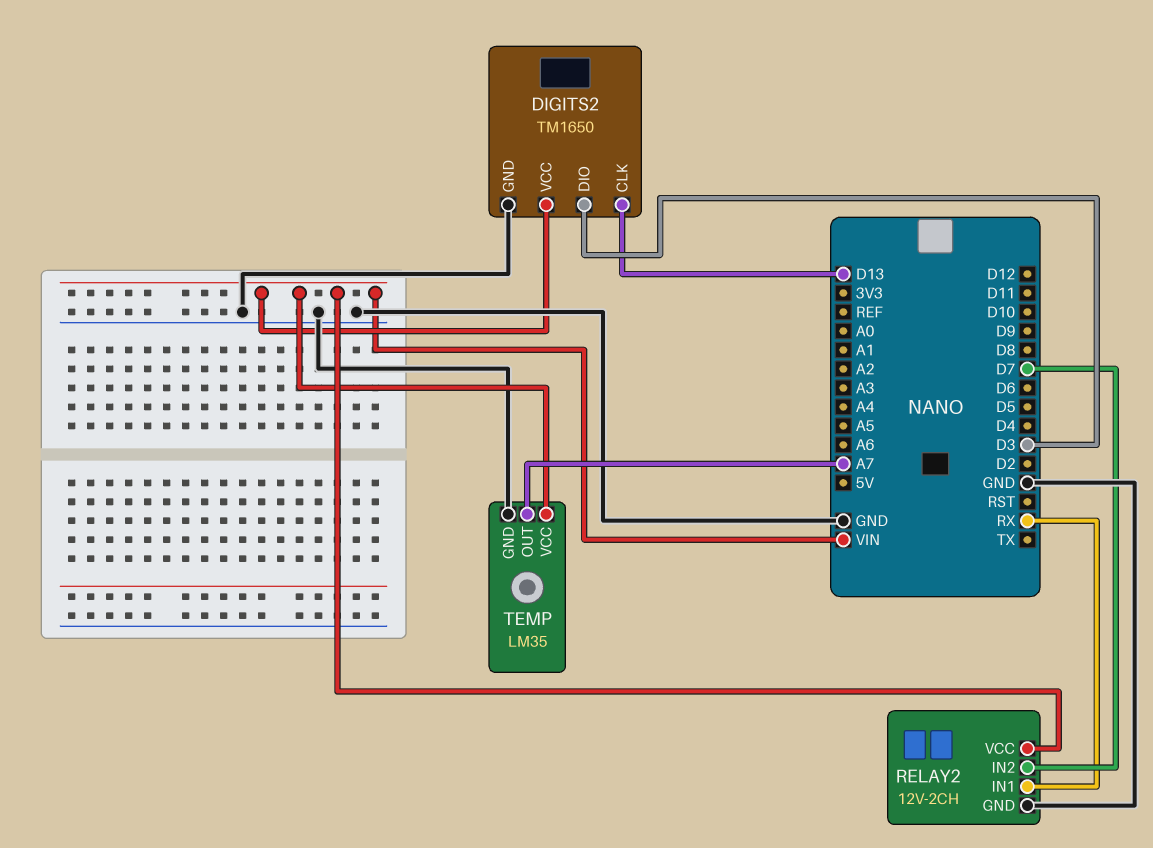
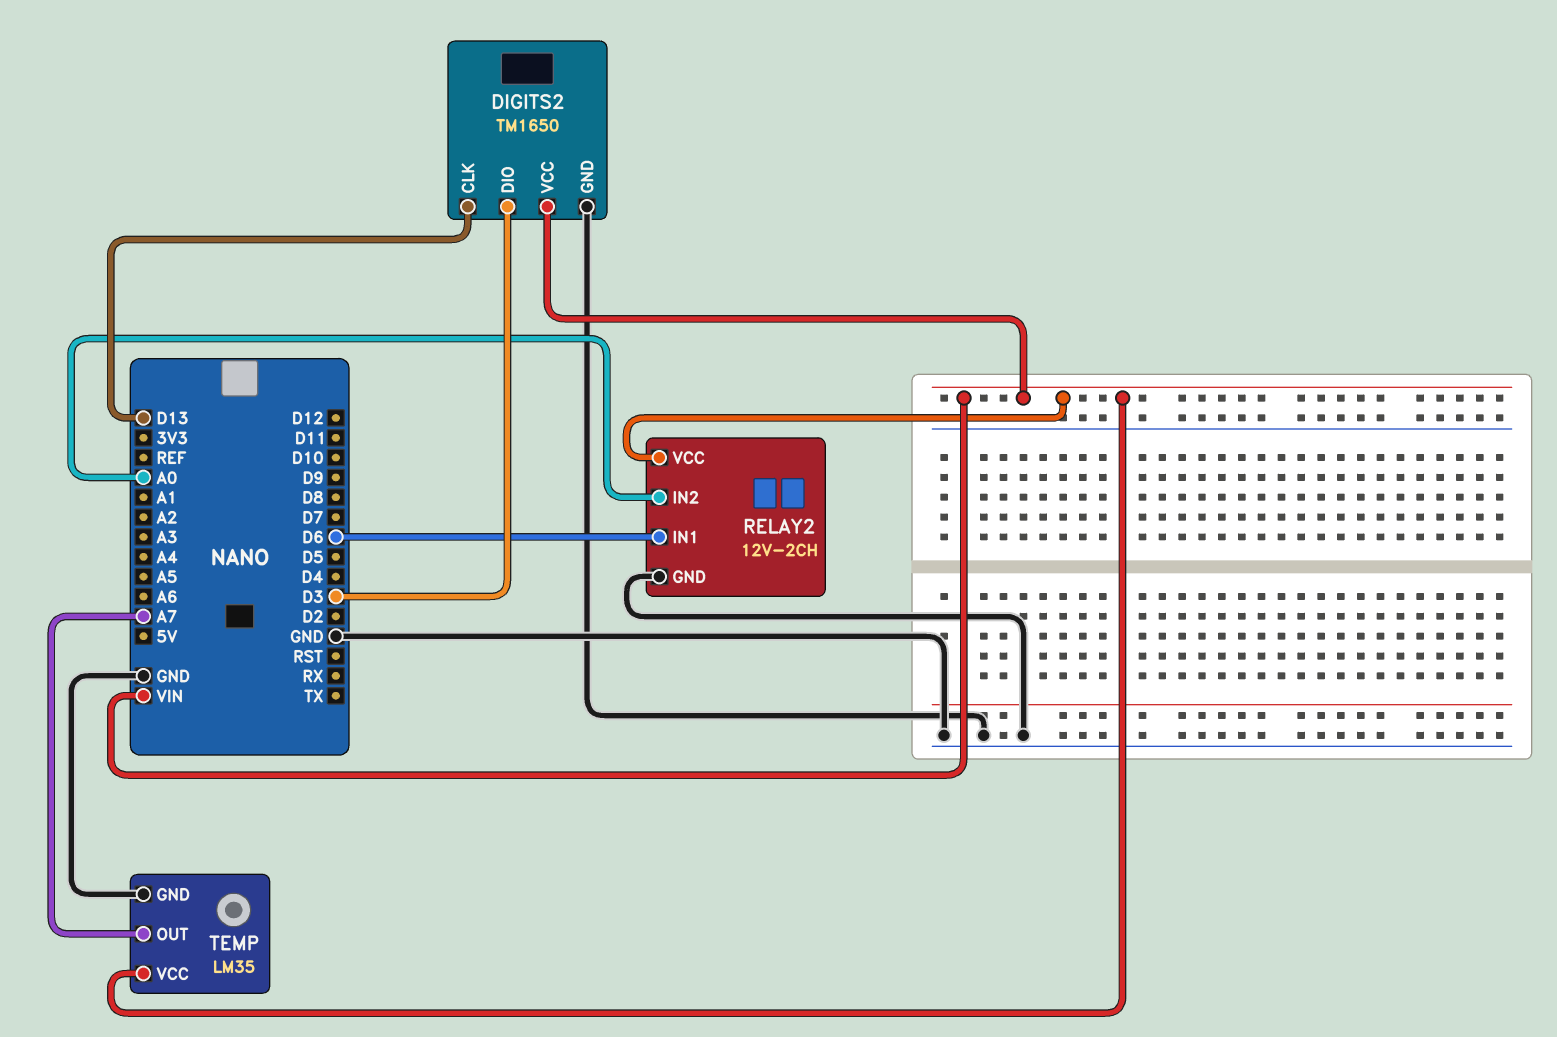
RELAY2 pin IN1: RX -> D6
RELAY2 pin IN2: D7 -> A0

